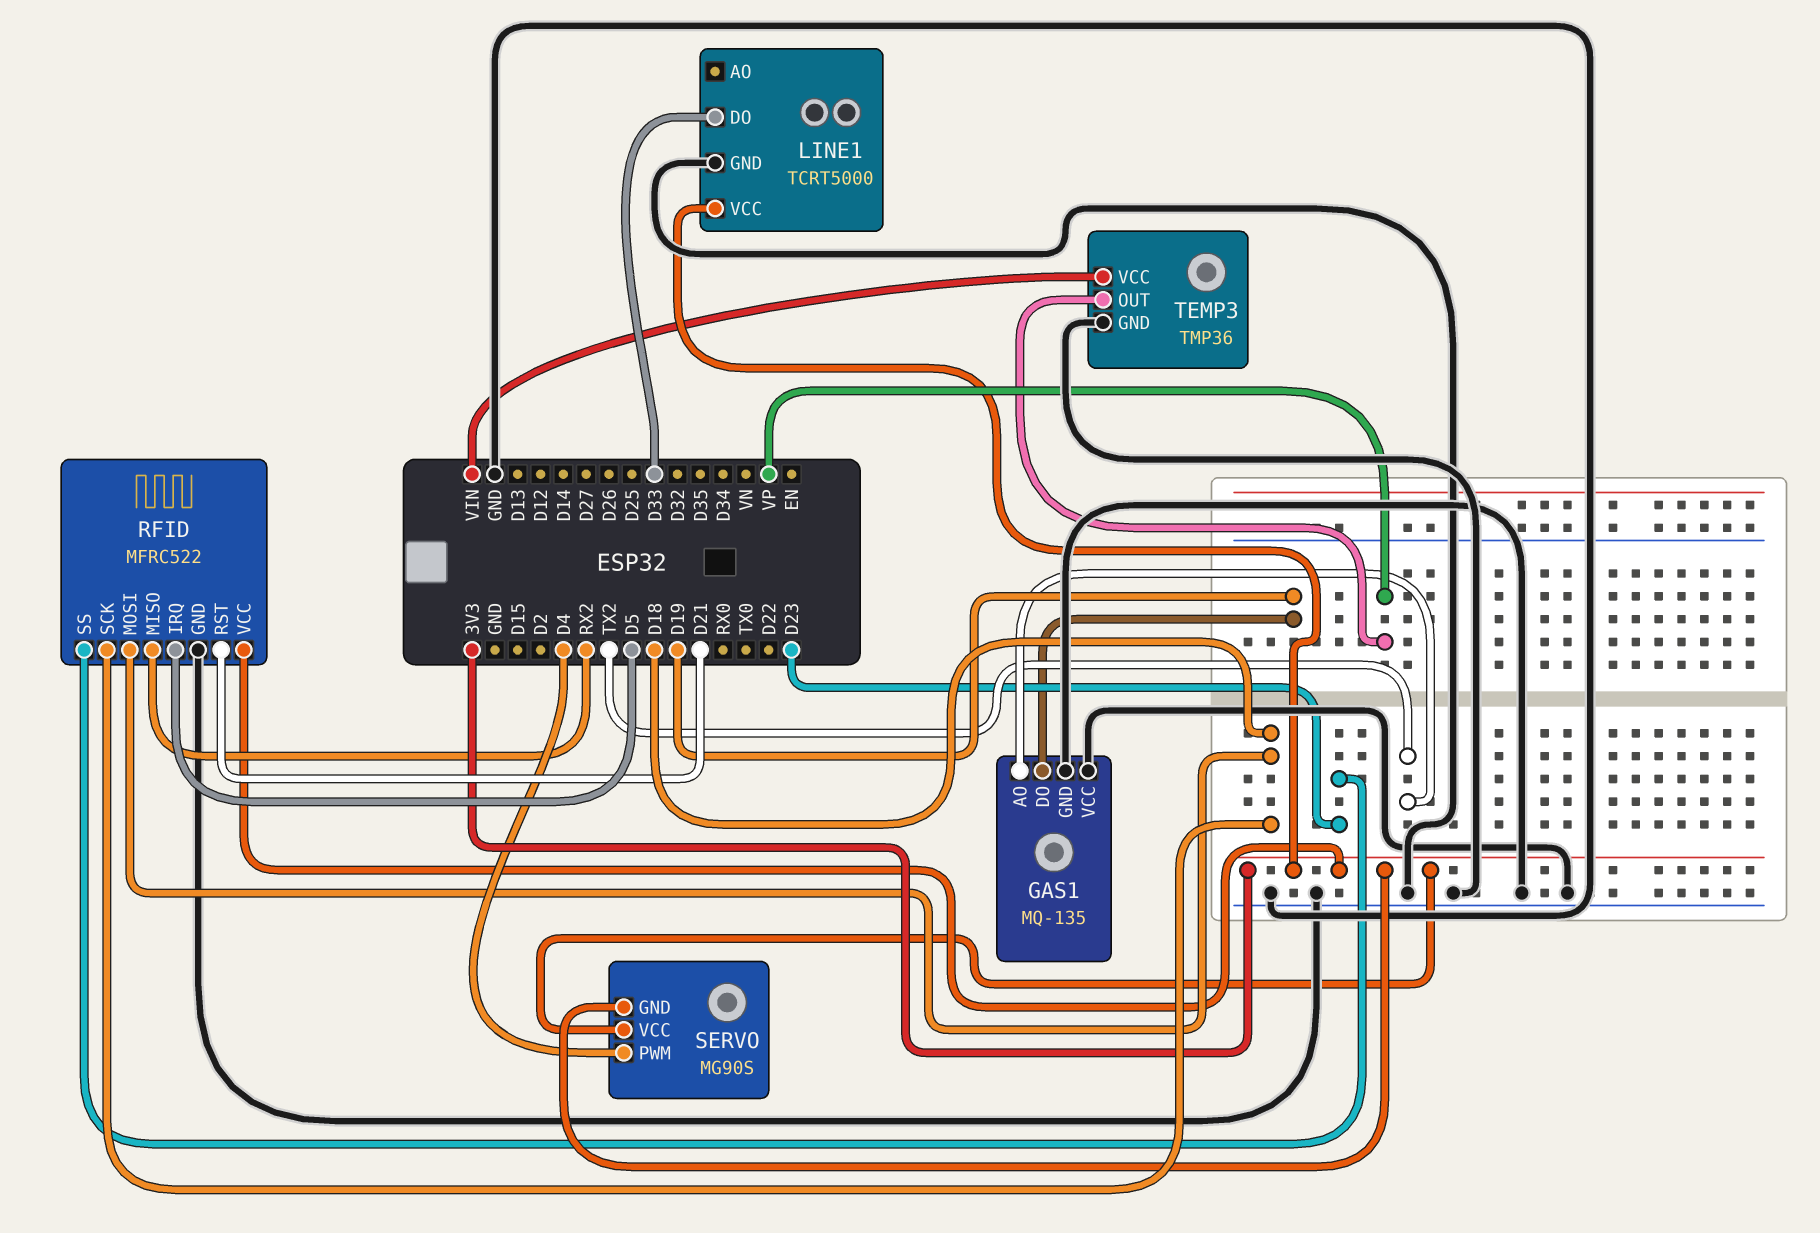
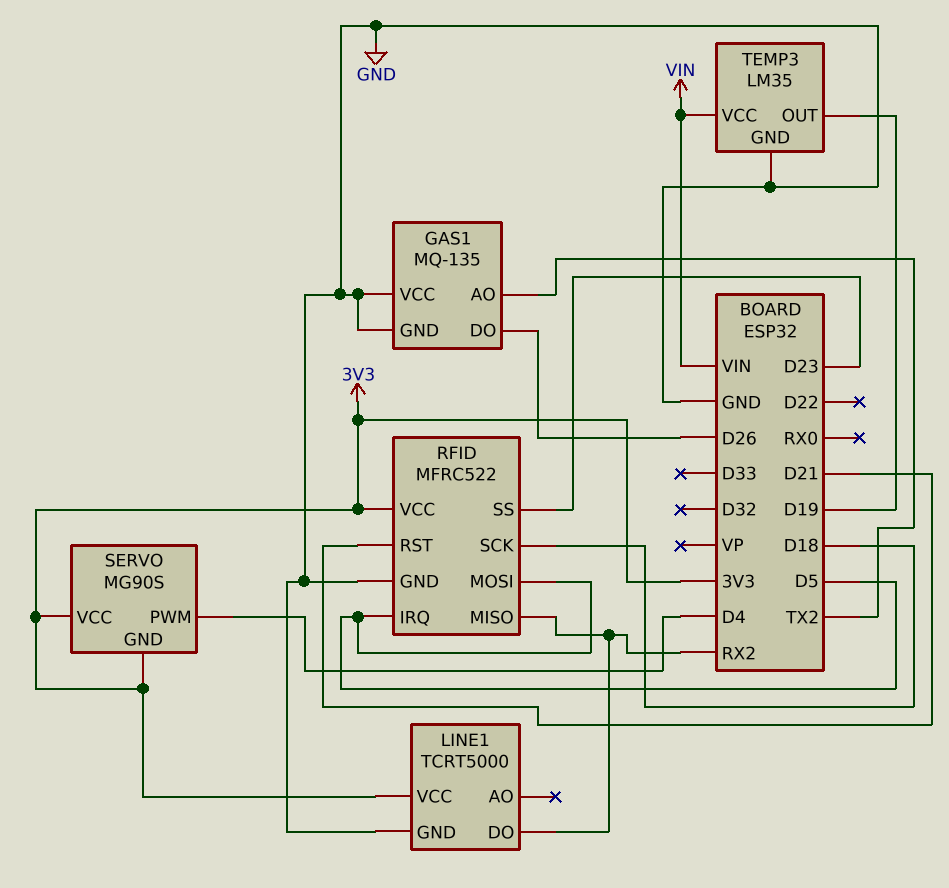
GAS1 pin DO: D19 -> D26
LINE1 pin DO: D33 -> RX2
RFID pin MOSI: D18 -> D5
TEMP3: TMP36 -> LM35
TEMP3 pin OUT: VP -> D19

